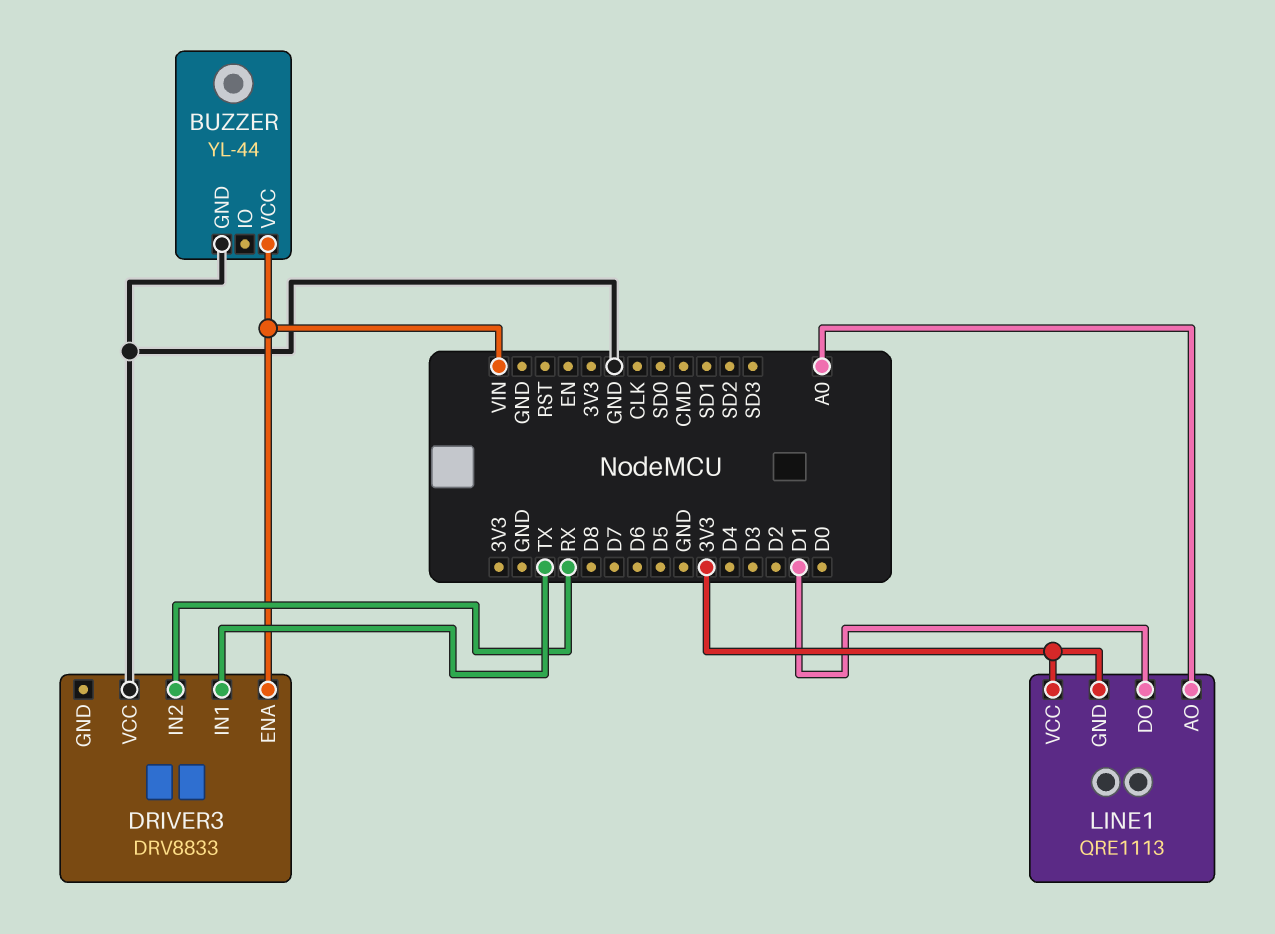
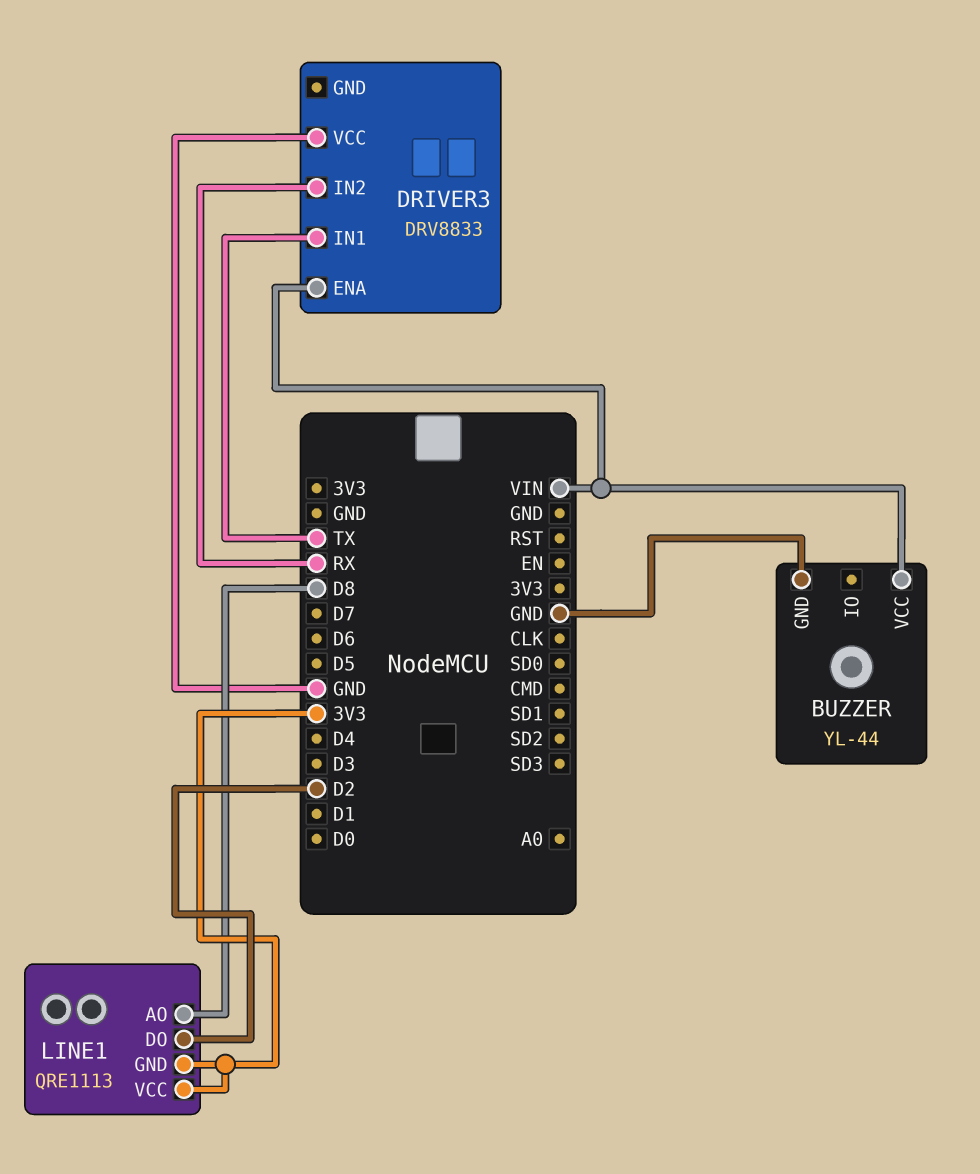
LINE1 pin AO: A0 -> D8
LINE1 pin DO: D1 -> D2

